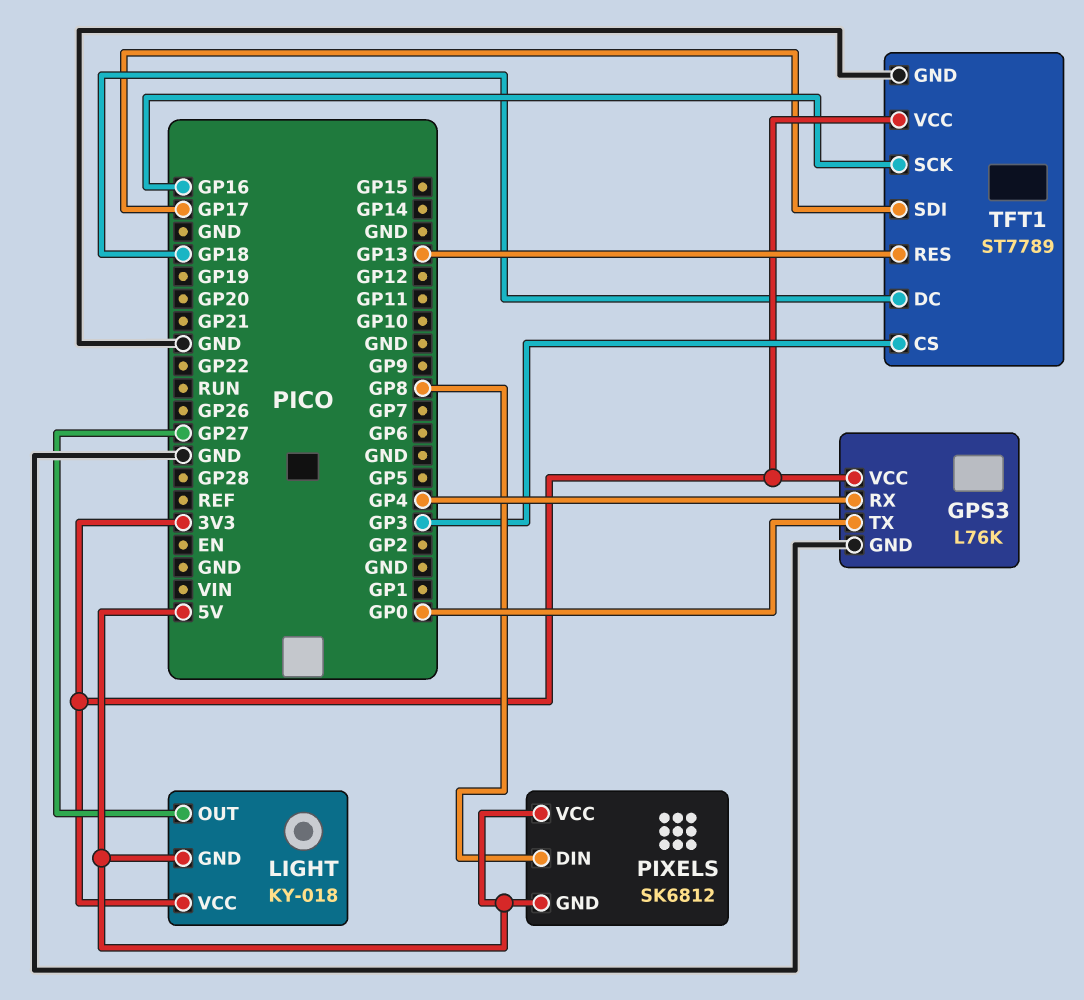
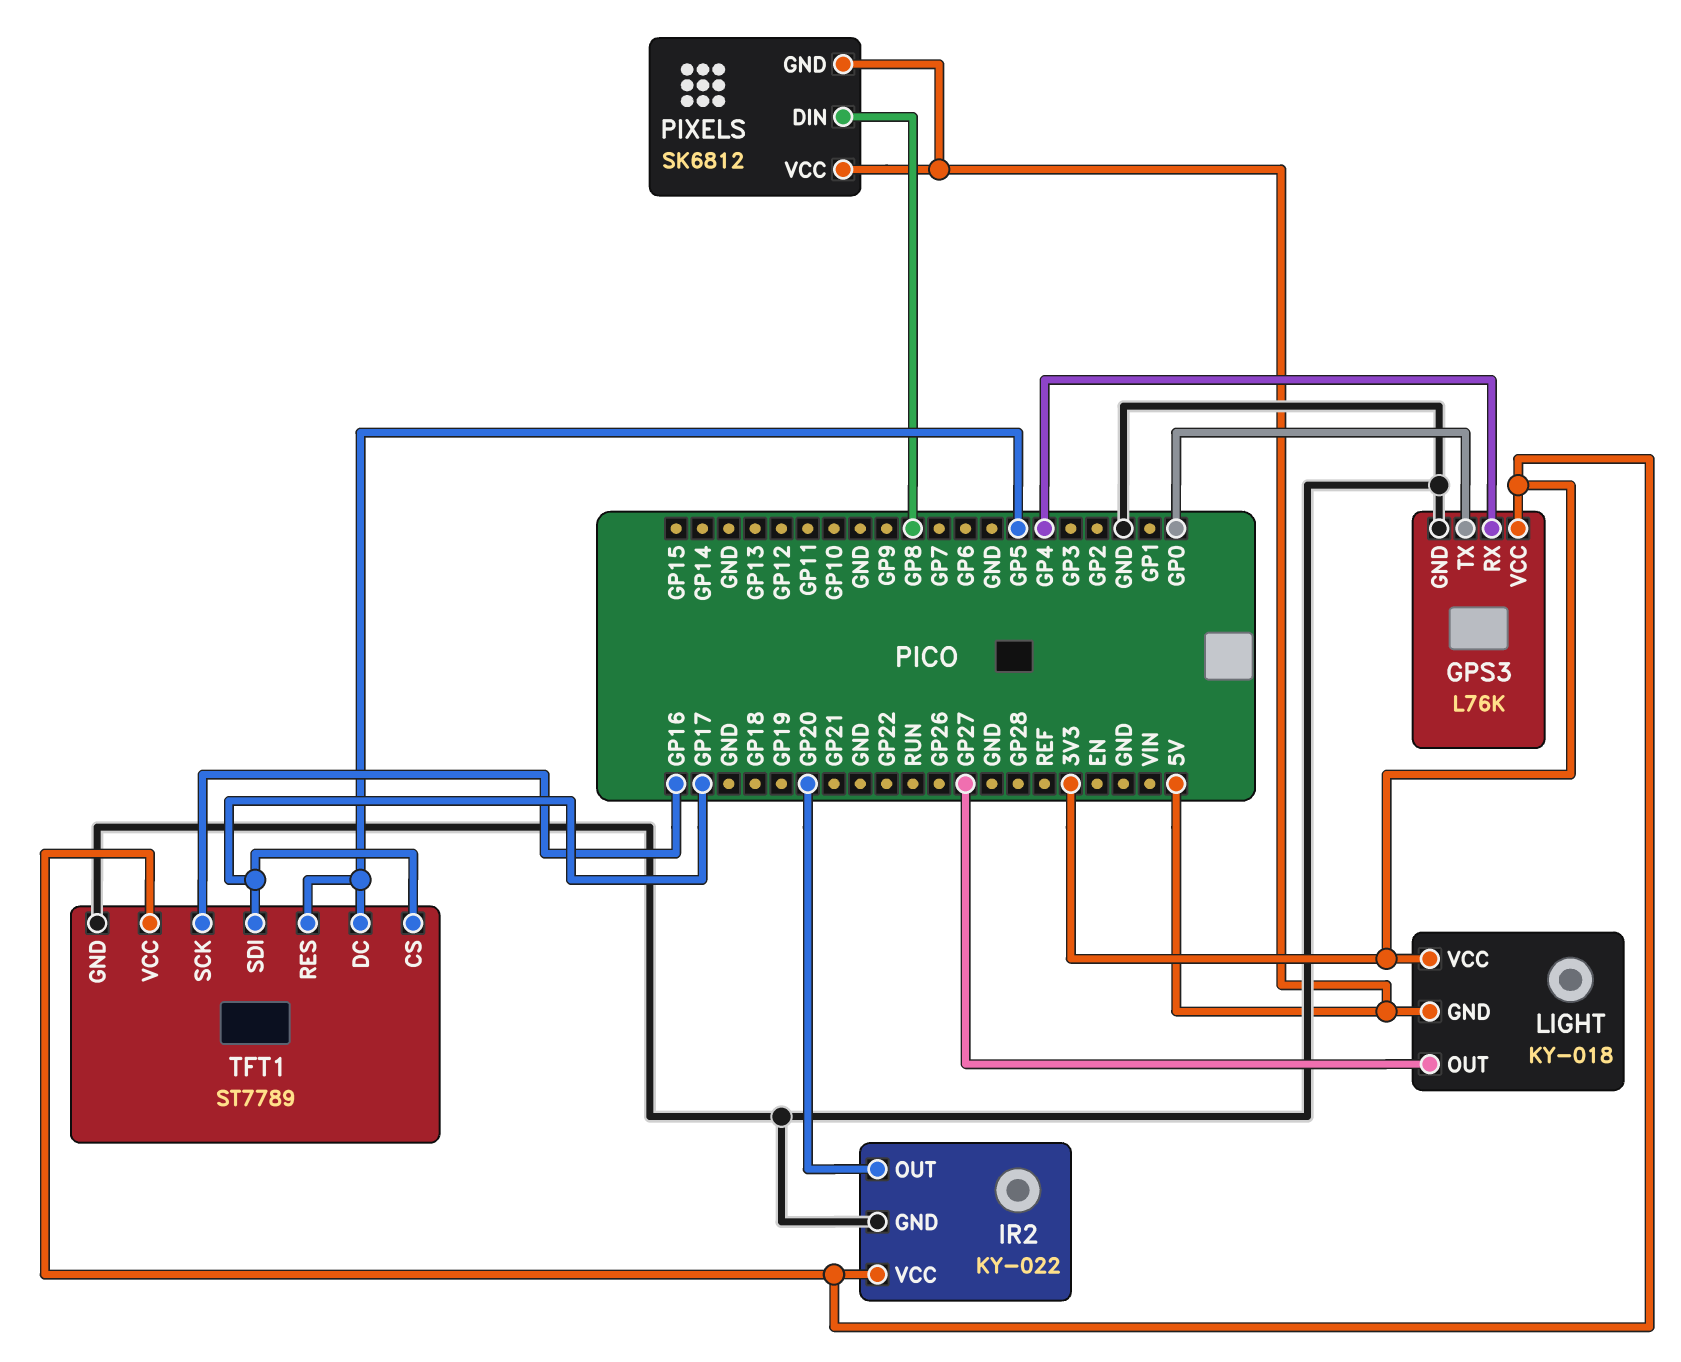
IR2: none -> KY-022
IR2 pin GND: none -> GND
IR2 pin OUT: none -> GP20
IR2 pin VCC: none -> 3V3
TFT1 pin CS: GP3 -> GP17
TFT1 pin DC: GP18 -> GP5
TFT1 pin RES: GP13 -> GP5

